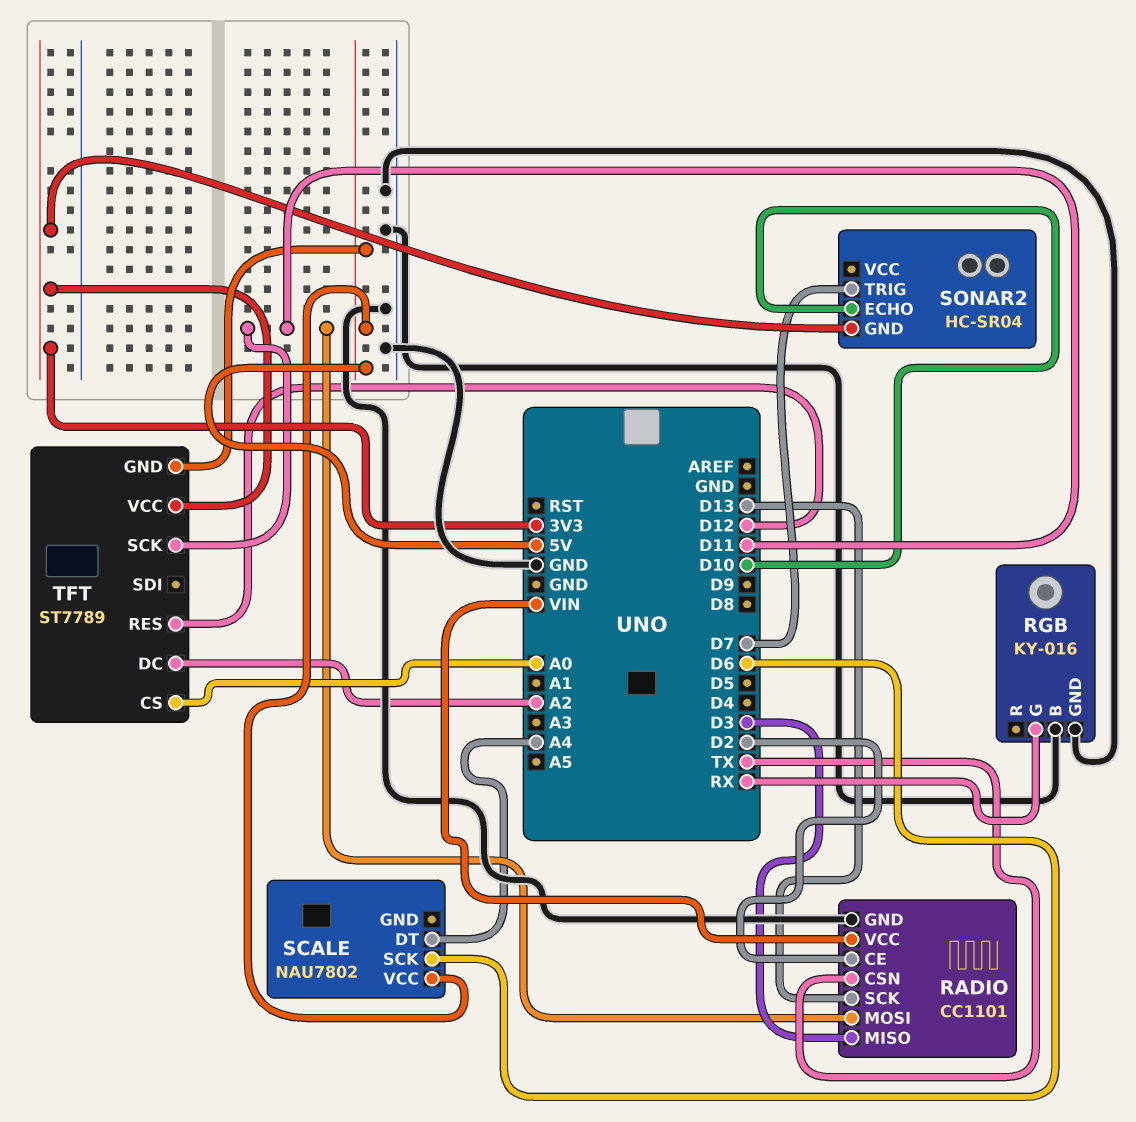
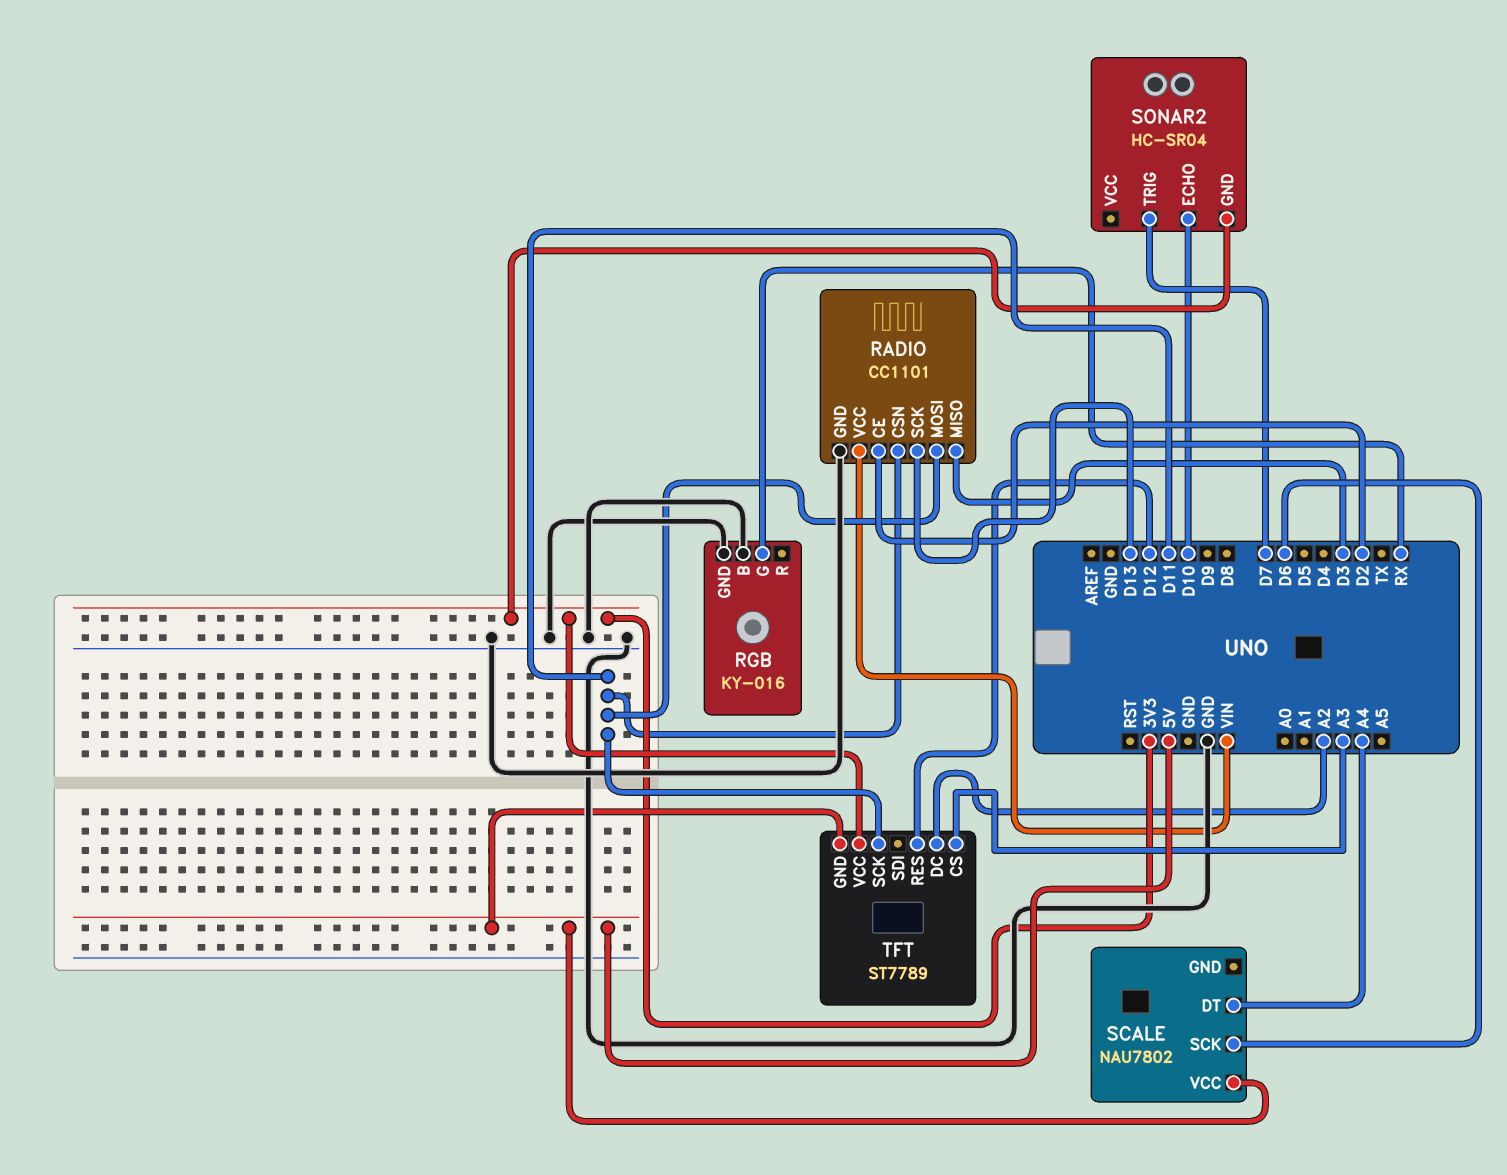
RADIO pin CSN: TX -> D11
TFT pin CS: A0 -> A3

